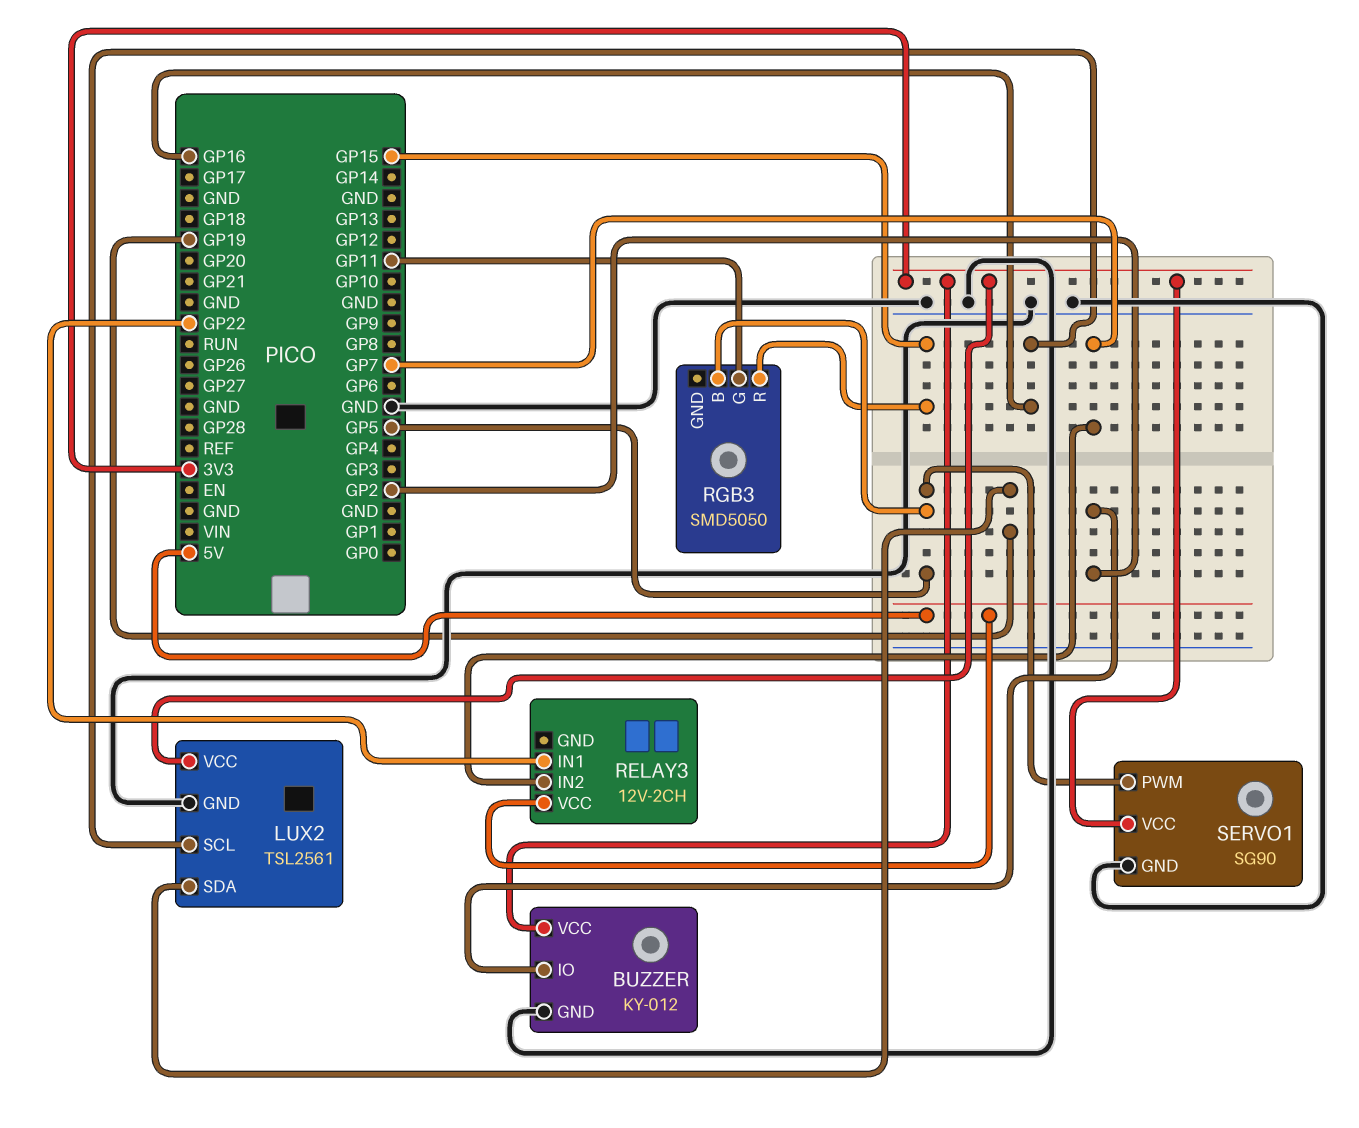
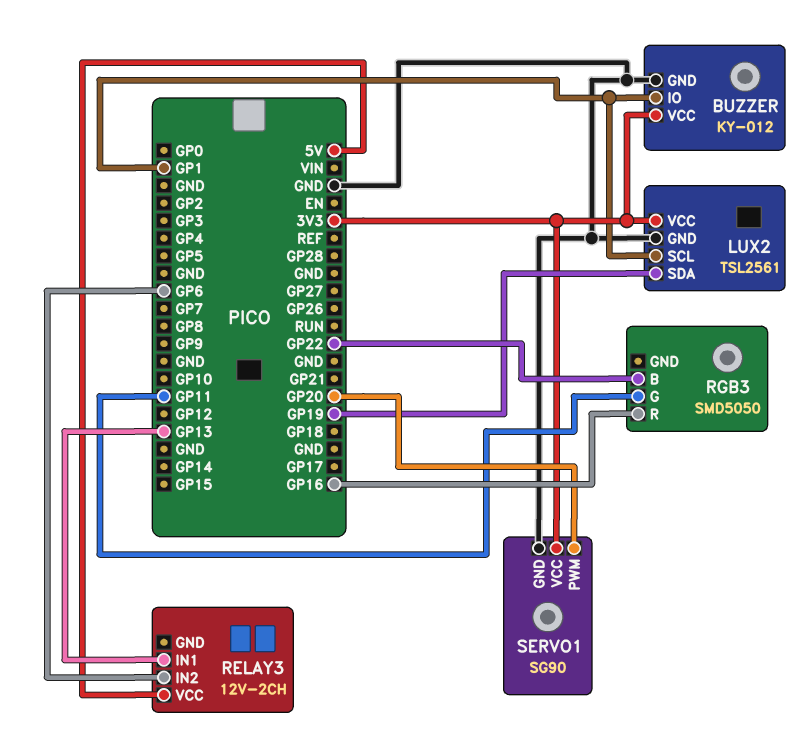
BUZZER pin IO: GP2 -> GP1
LUX2 pin SCL: GP16 -> GP1
RELAY3 pin IN1: GP22 -> GP13
RELAY3 pin IN2: GP7 -> GP6
RGB3 pin B: GP5 -> GP22
RGB3 pin R: GP15 -> GP16
SERVO1 pin PWM: GP5 -> GP20

